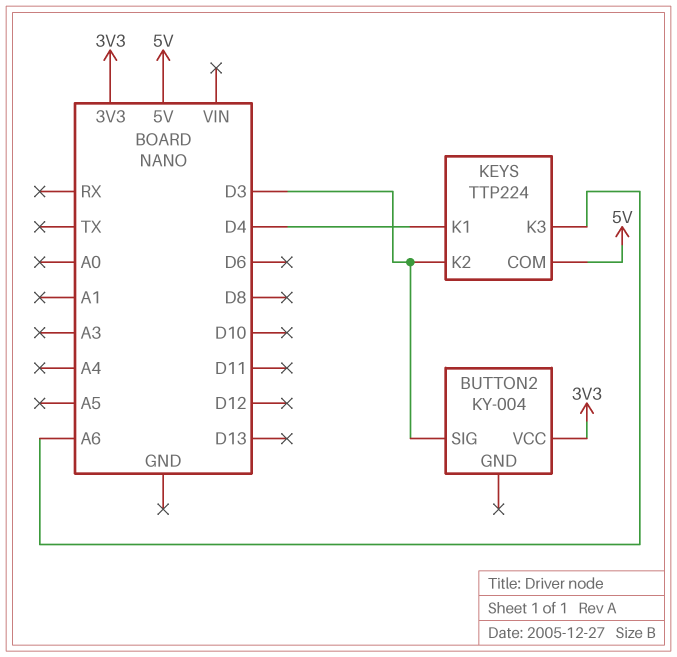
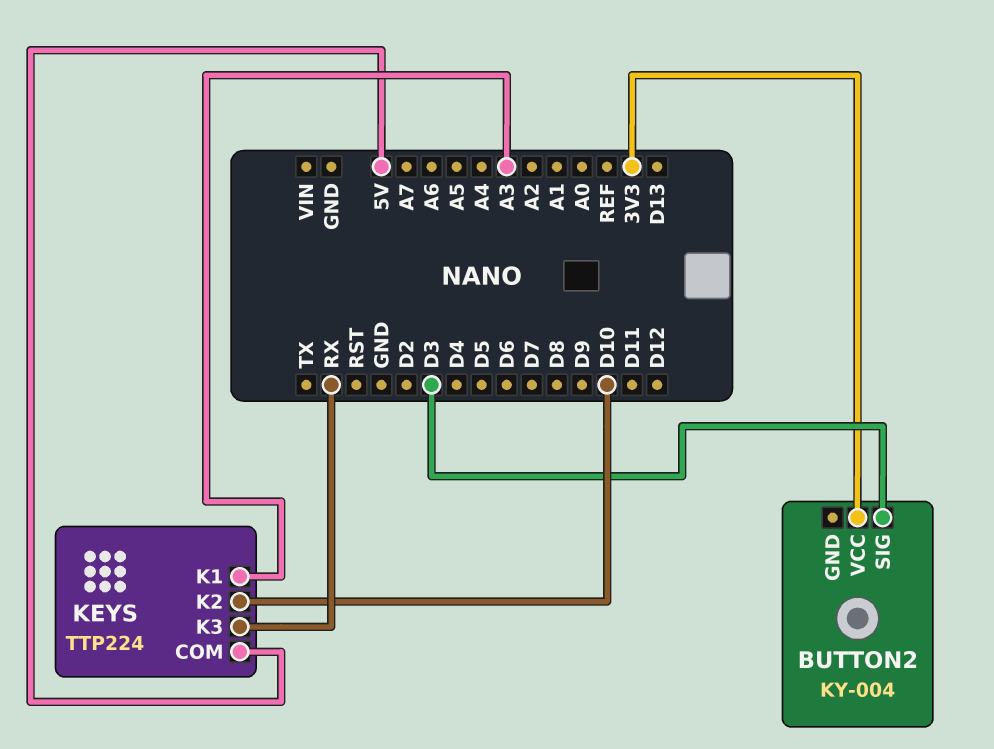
KEYS pin K1: D4 -> A3
KEYS pin K2: D3 -> D10
KEYS pin K3: A6 -> RX

